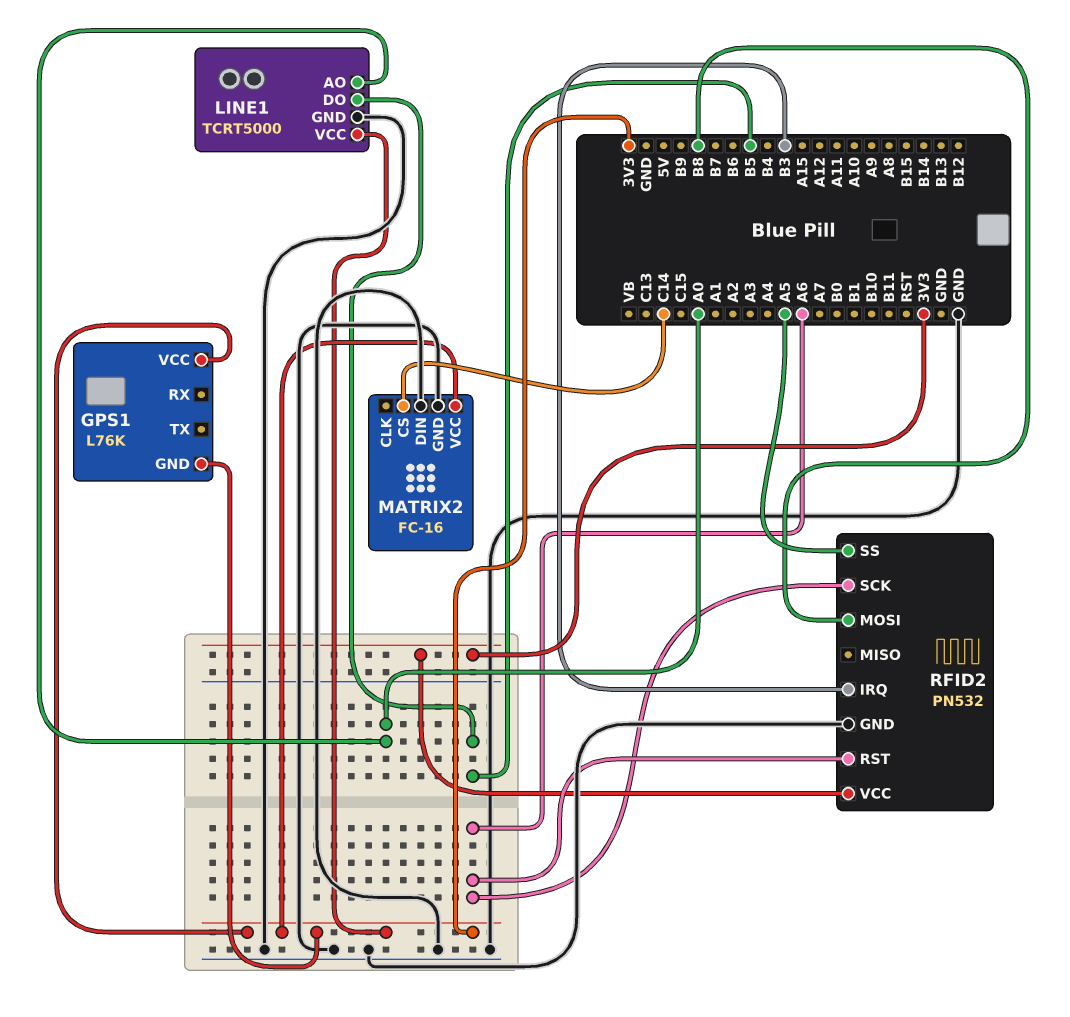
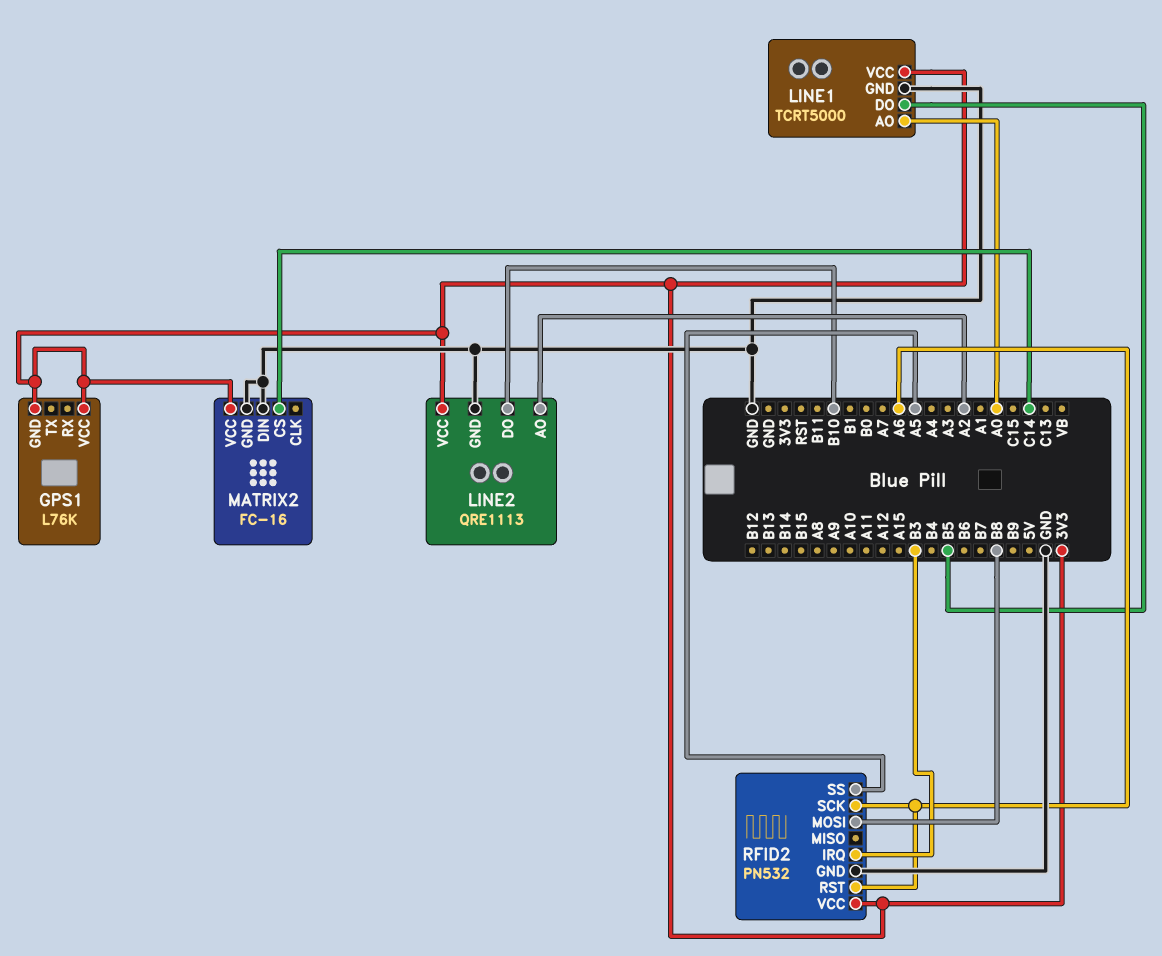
LINE2: none -> QRE1113
LINE2 pin AO: none -> A2
LINE2 pin DO: none -> B10
LINE2 pin GND: none -> GND
LINE2 pin VCC: none -> 3V3

